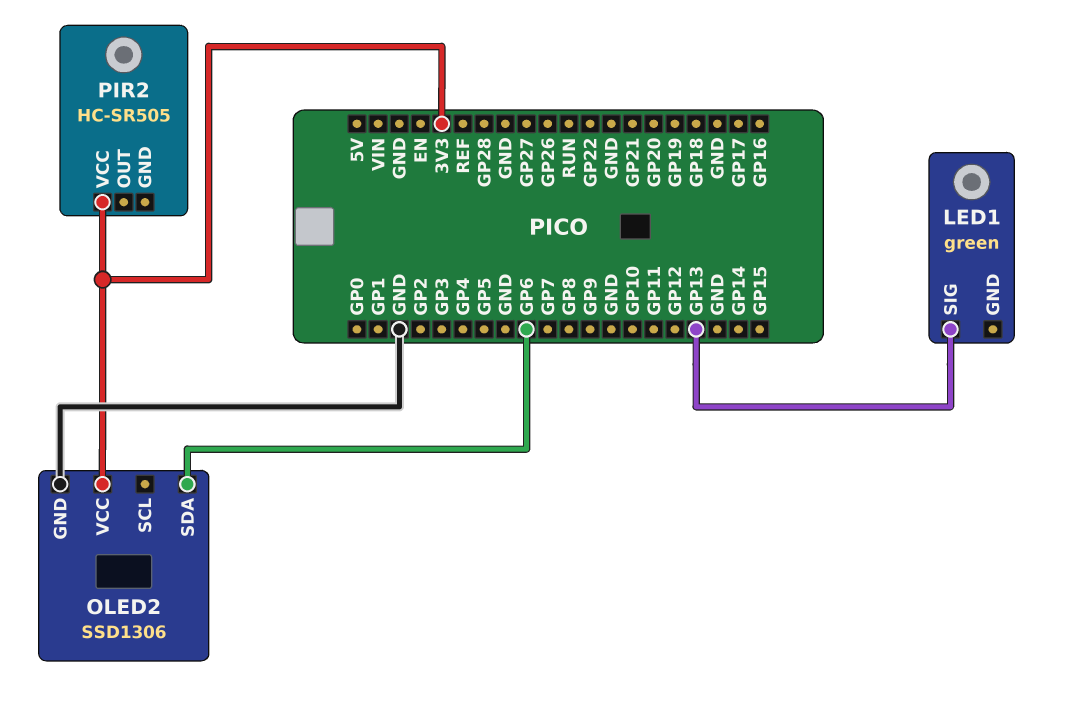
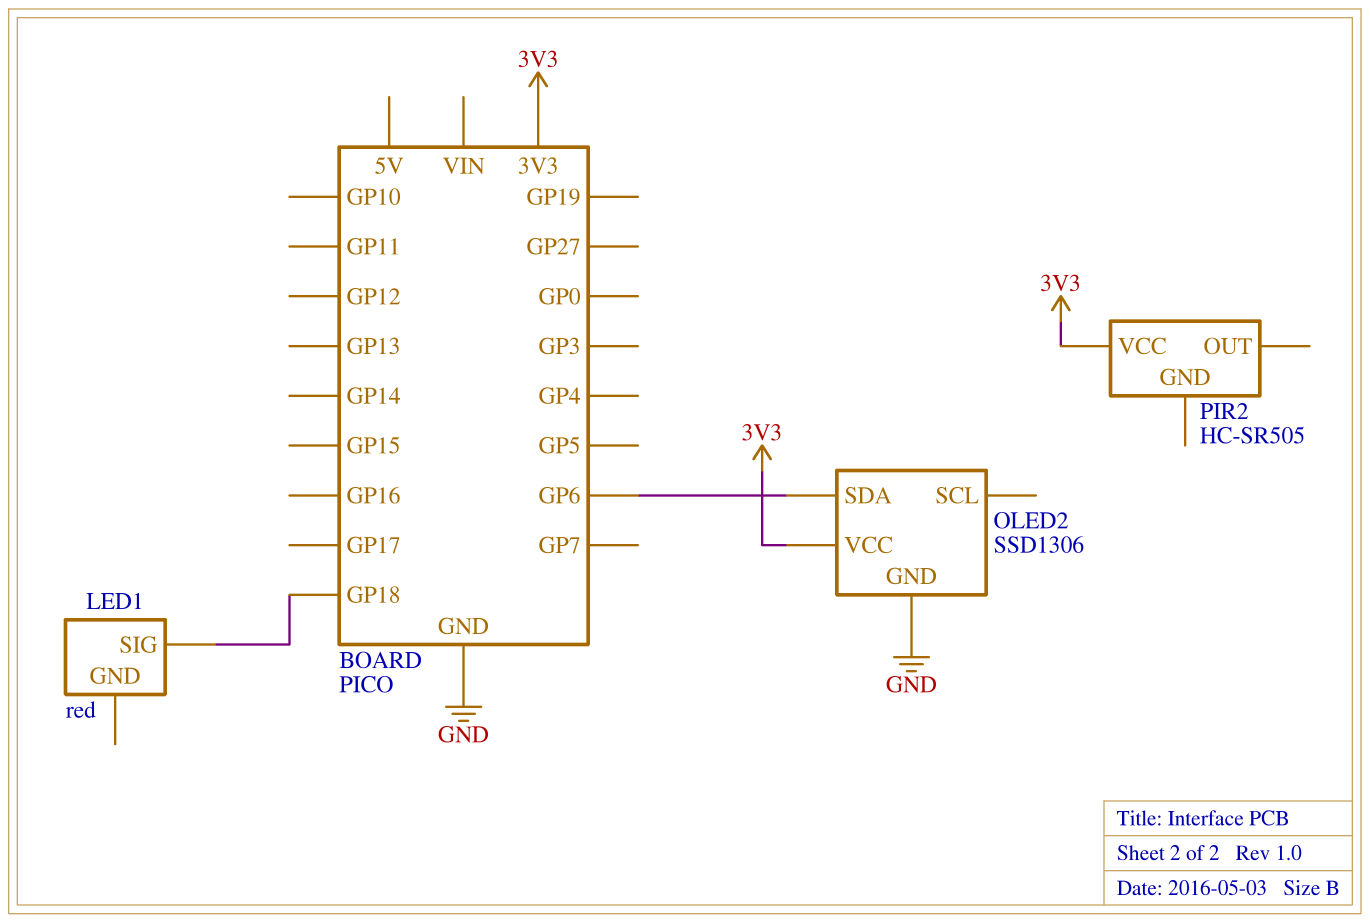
LED1: green -> red
LED1 pin SIG: GP13 -> GP18

